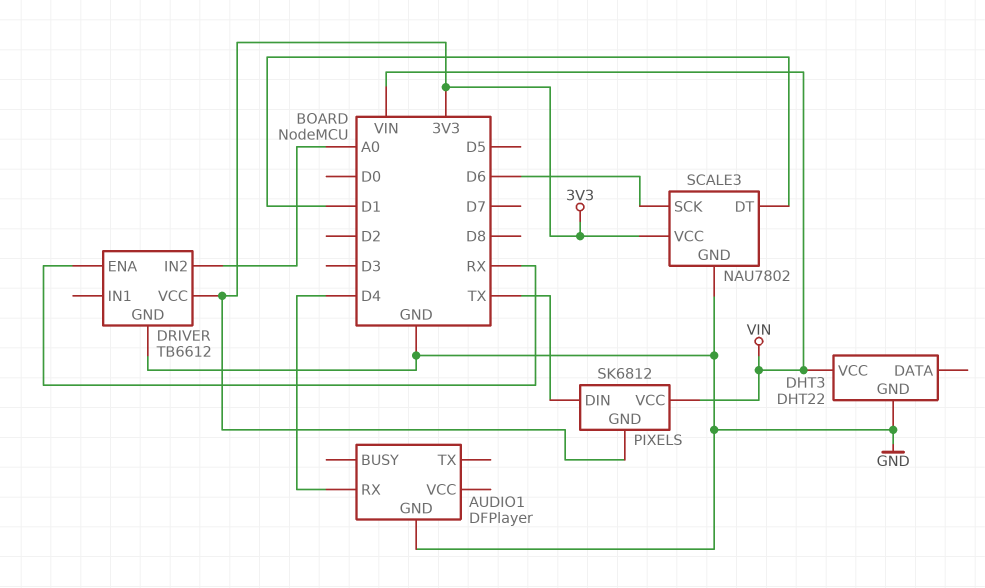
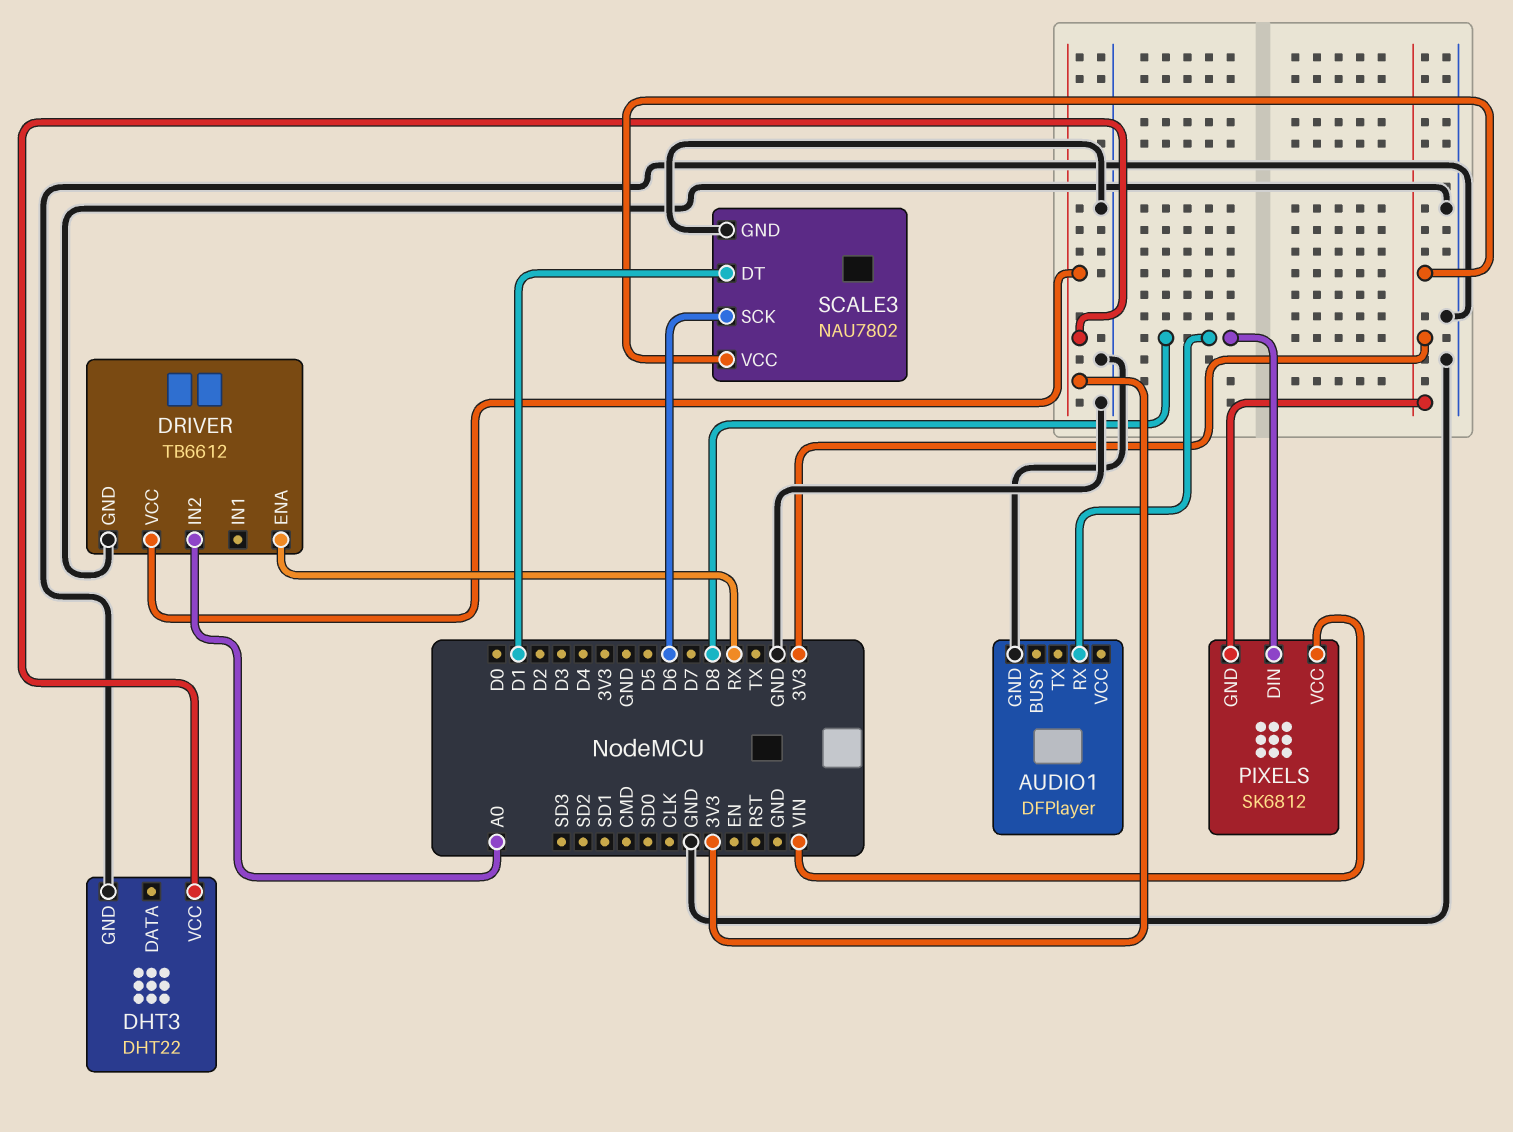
AUDIO1 pin RX: D4 -> D8
DHT3 pin VCC: VIN -> 3V3
PIXELS pin DIN: TX -> D8

